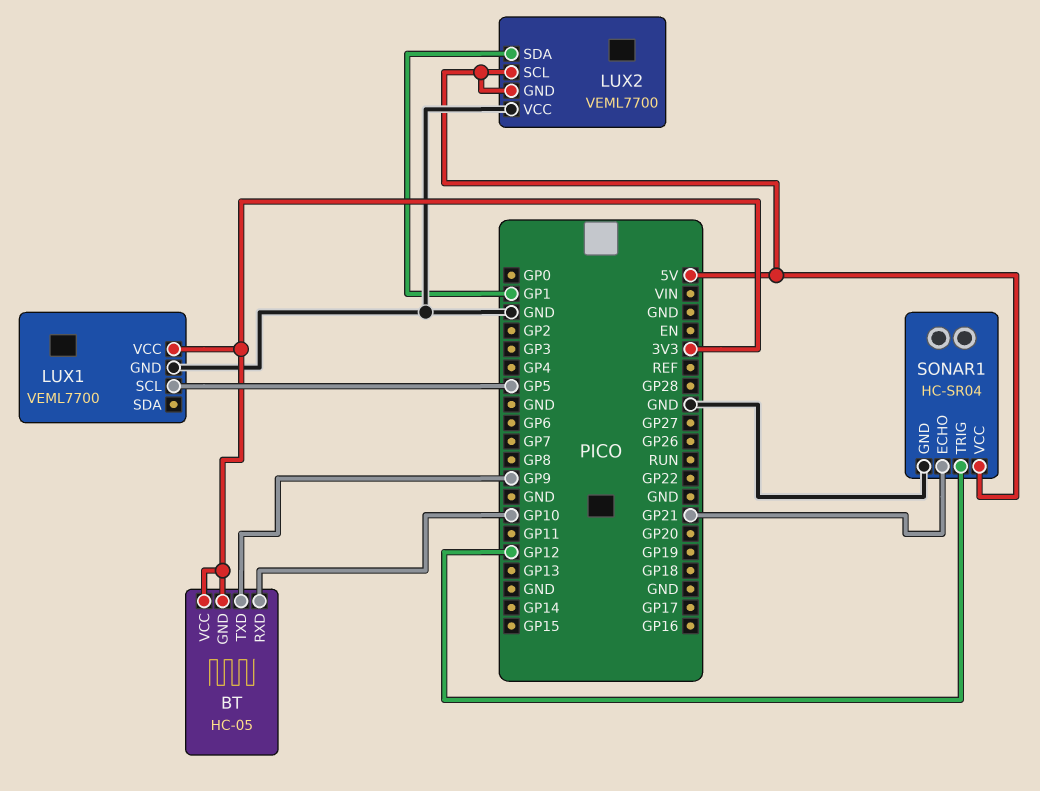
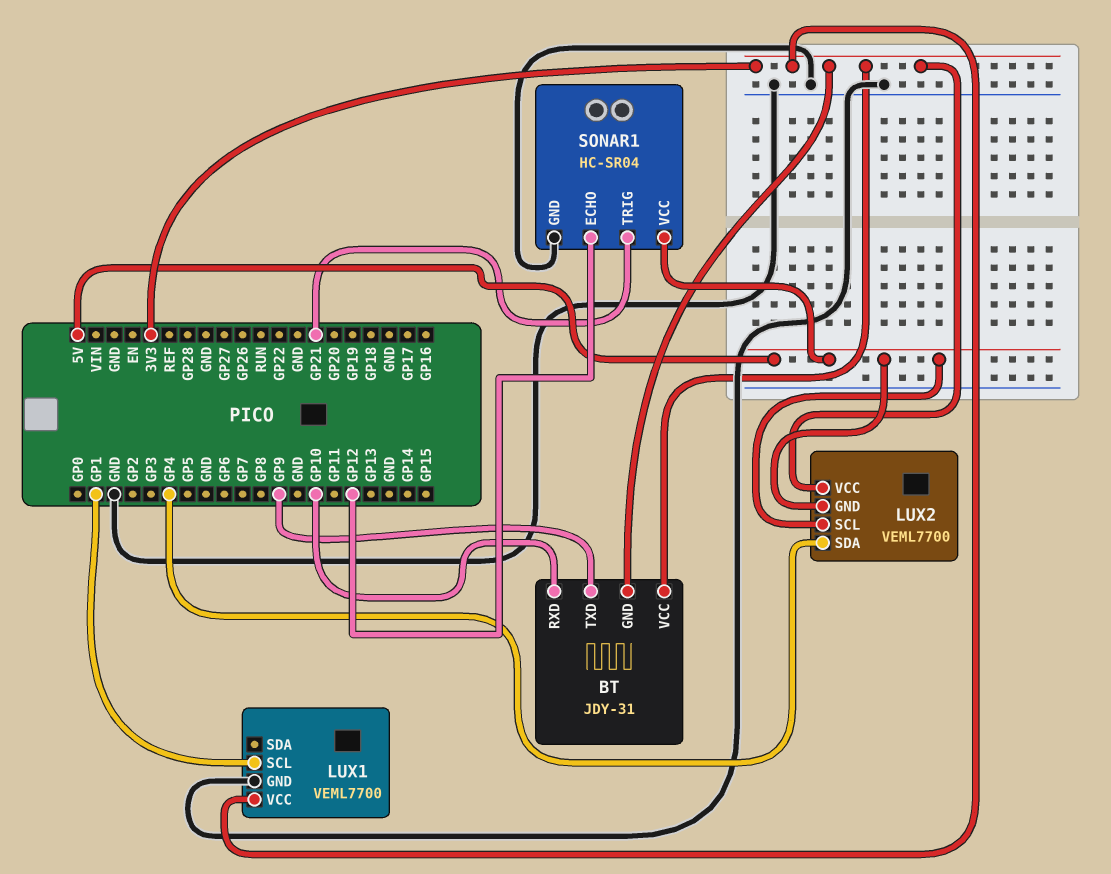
BT: HC-05 -> JDY-31
LUX1 pin SCL: GP5 -> GP1
LUX2 pin SDA: GP1 -> GP4
LUX2 pin VCC: GND -> 3V3
SONAR1 pin ECHO: GP21 -> GP12
SONAR1 pin TRIG: GP12 -> GP21

